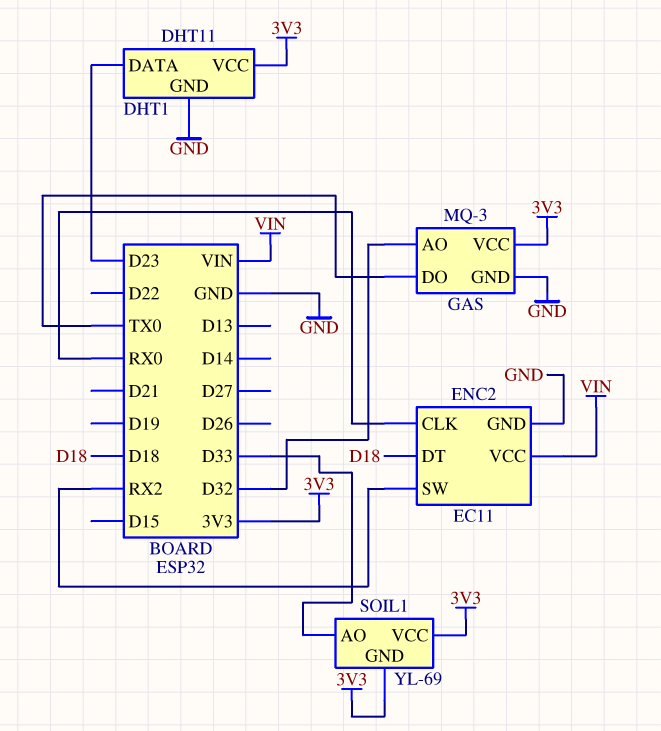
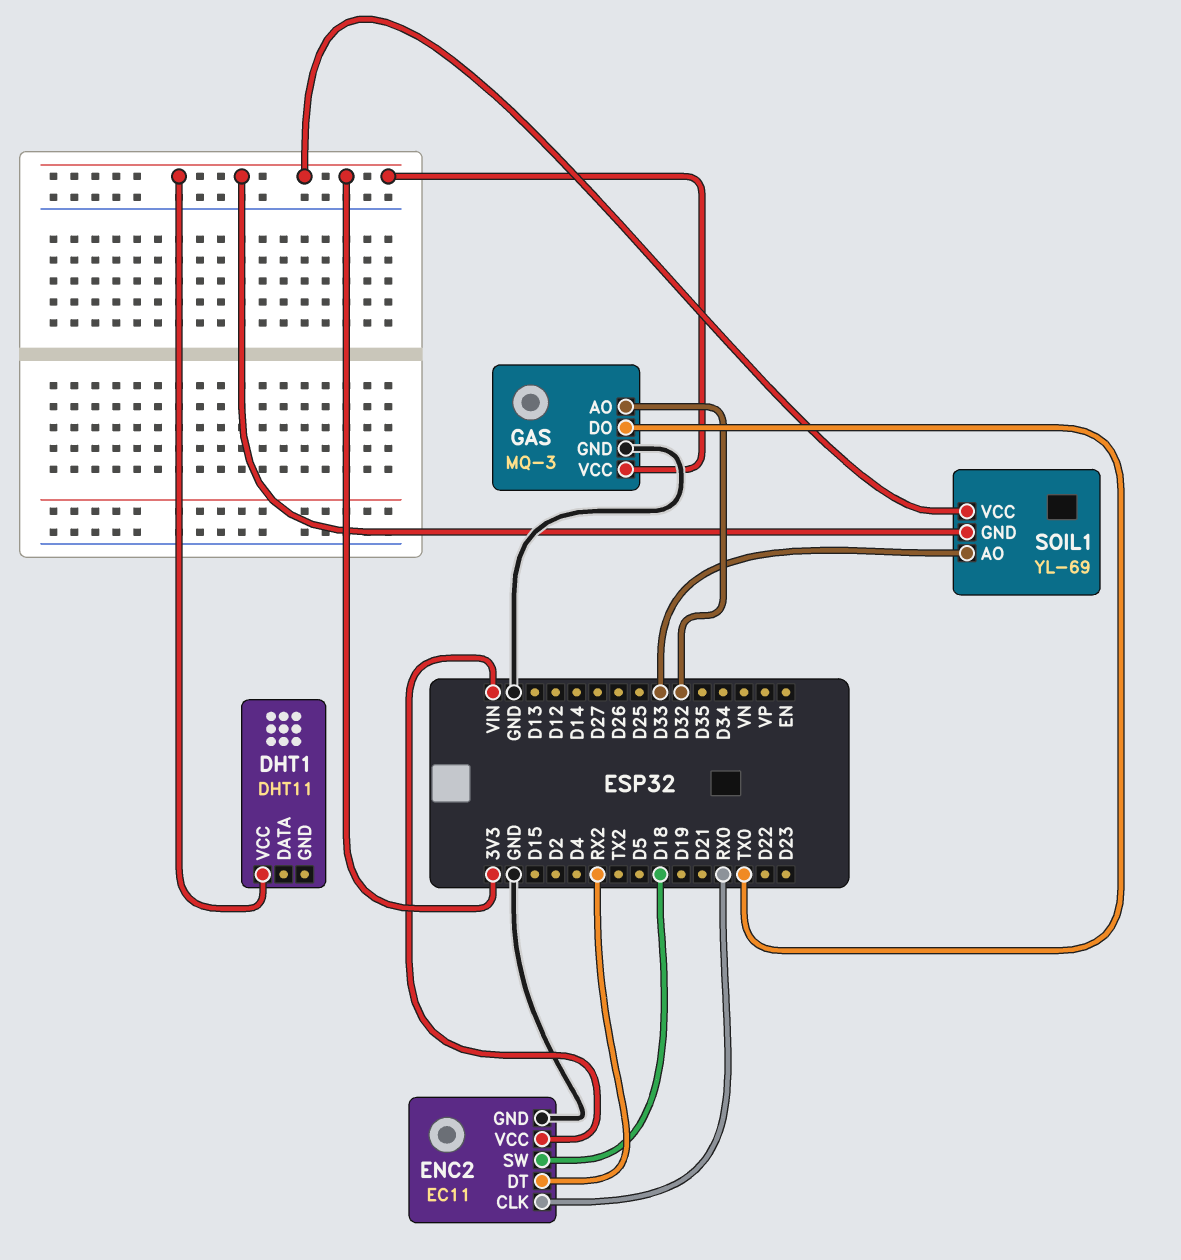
DHT1 pin DATA: D23 -> none
DHT1 pin GND: GND -> none
ENC2 pin DT: D18 -> RX2
ENC2 pin SW: RX2 -> D18

